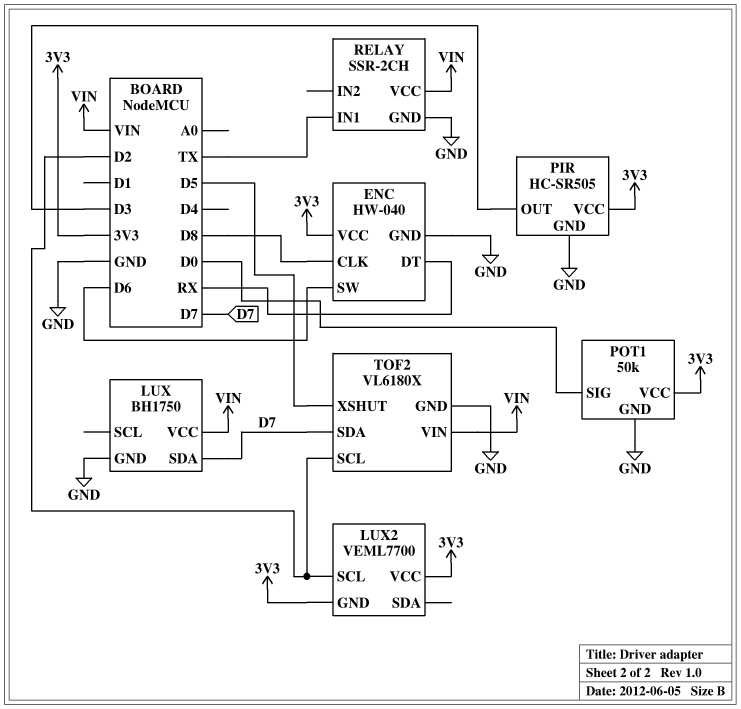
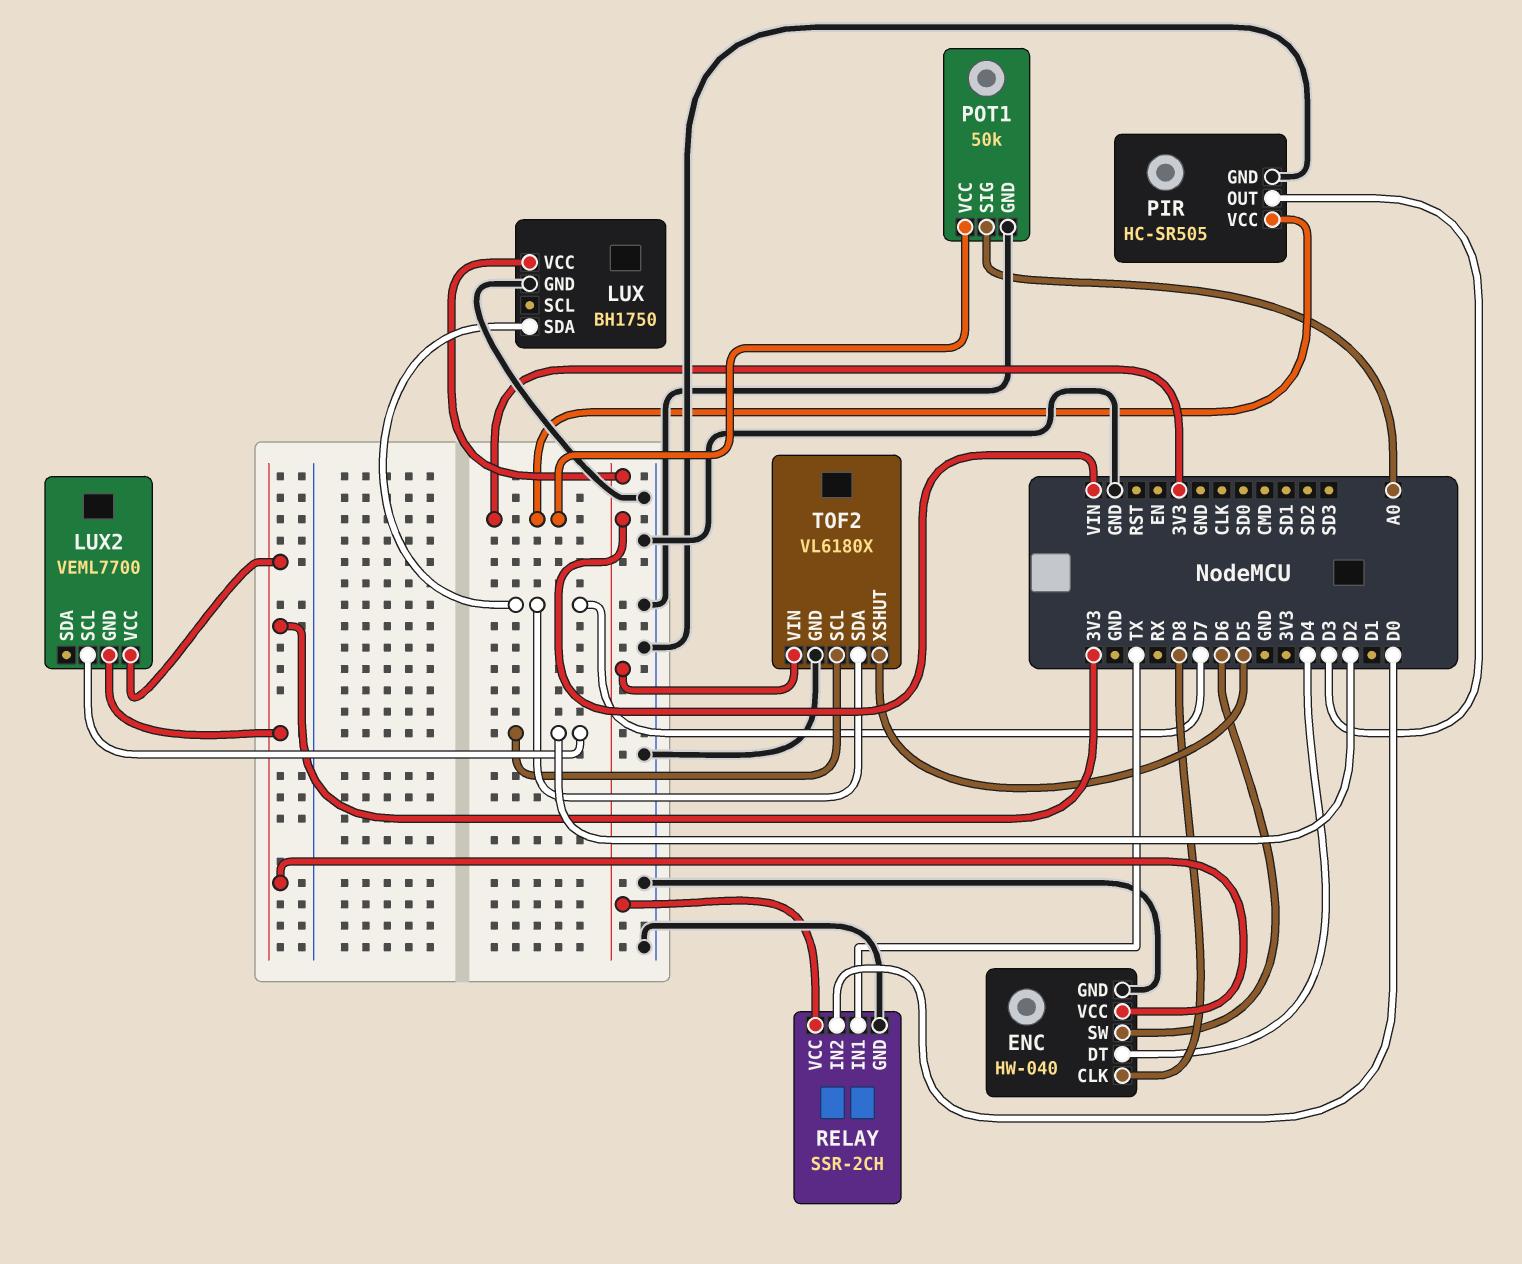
ENC pin DT: RX -> D4
POT1 pin SIG: D0 -> A0
RELAY pin IN2: none -> D0

